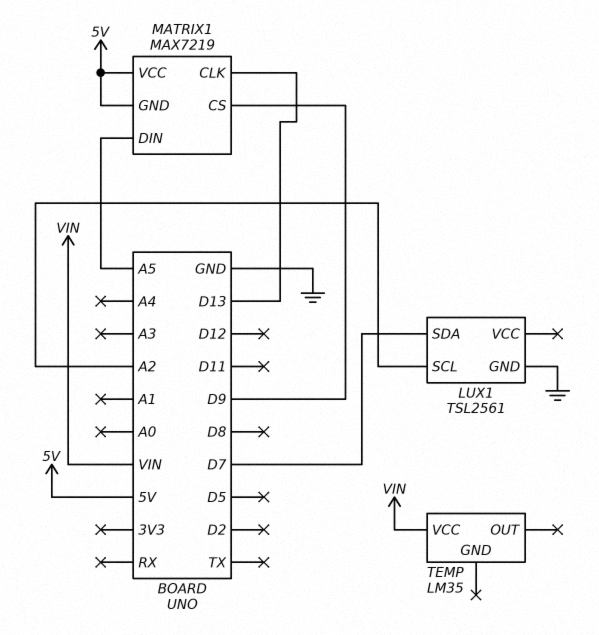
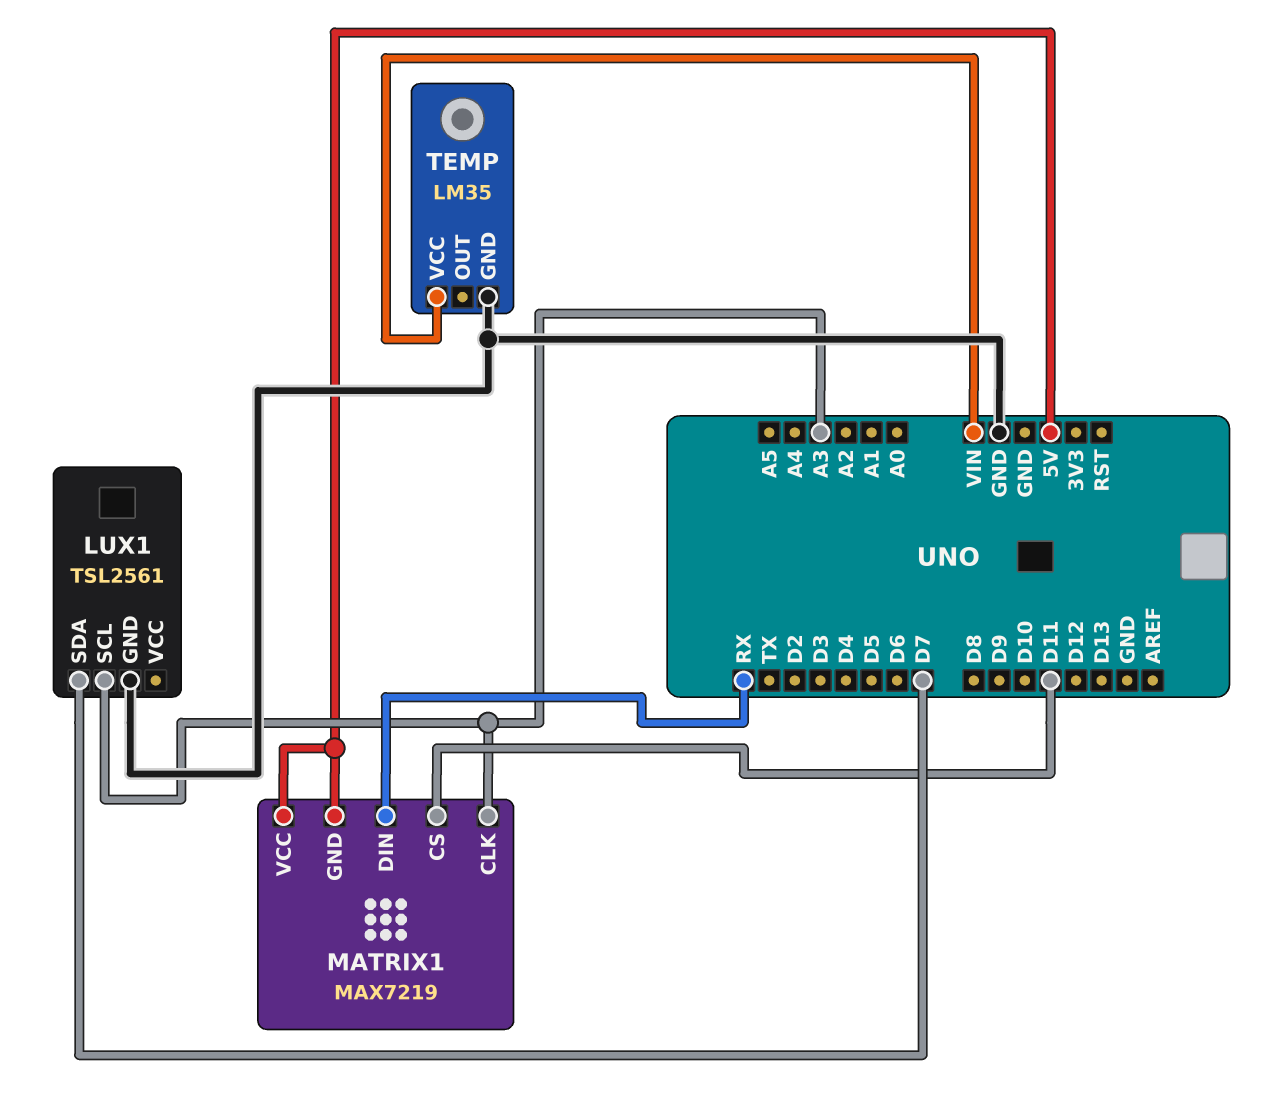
LUX1 pin SCL: A2 -> A3
MATRIX1 pin CLK: D13 -> A3
MATRIX1 pin CS: D9 -> D11
MATRIX1 pin DIN: A5 -> RX
TEMP pin GND: none -> GND

